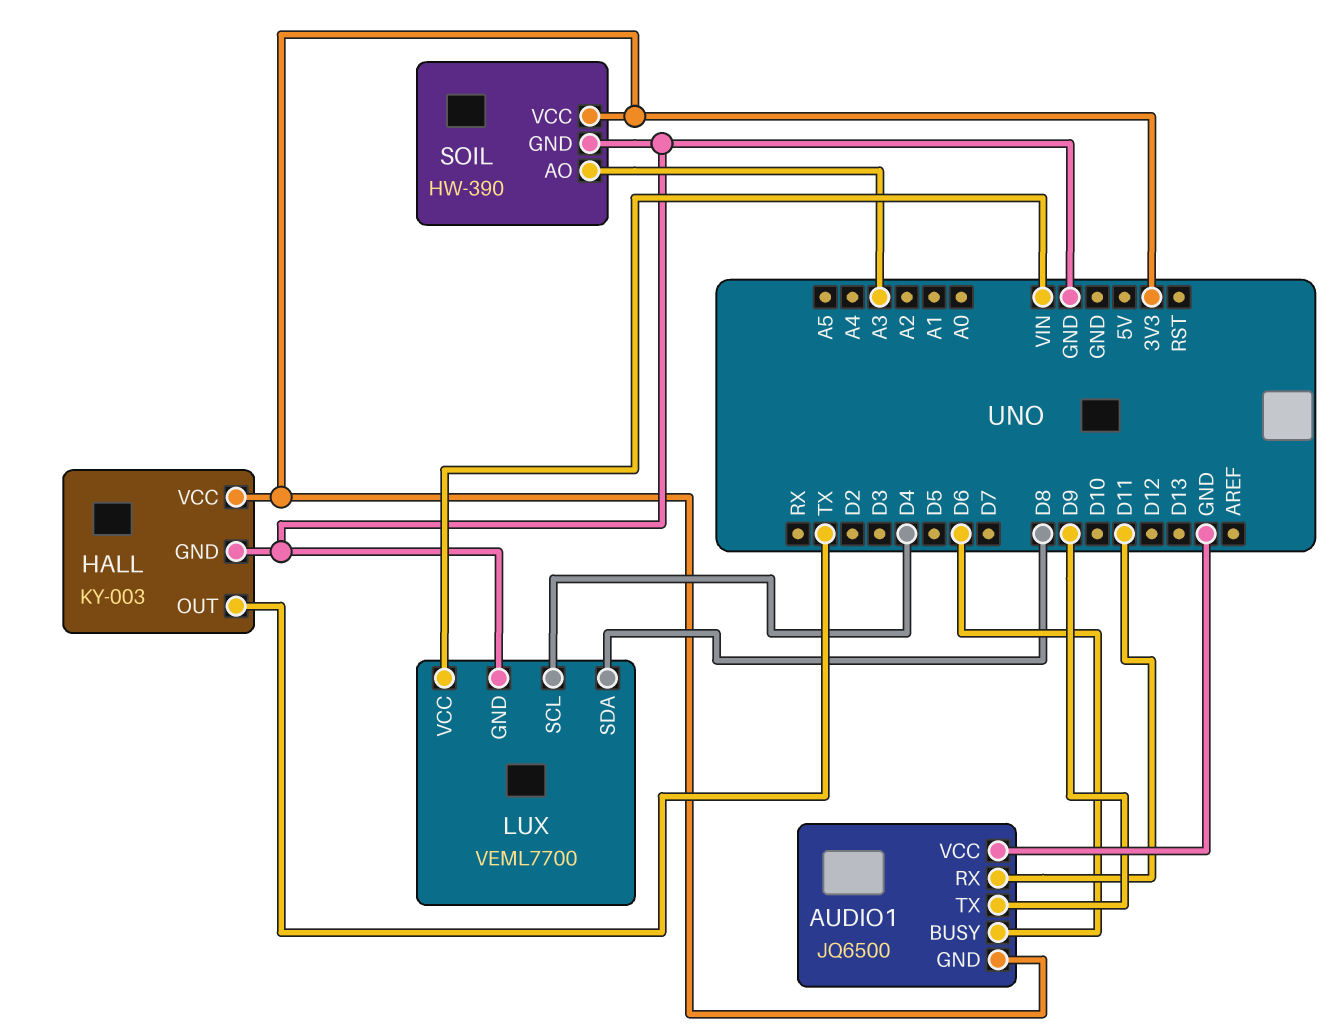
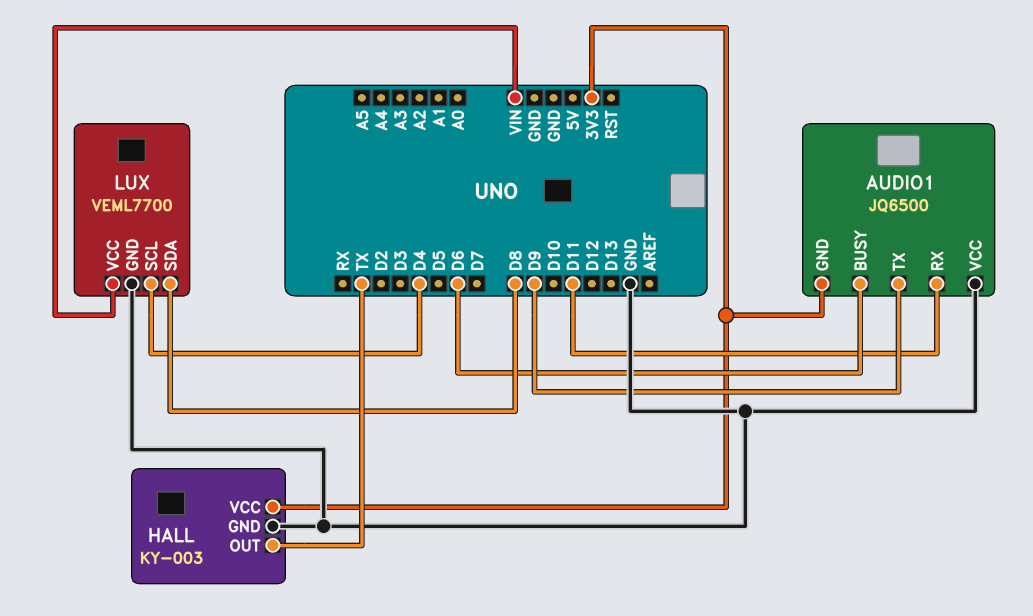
SOIL: HW-390 -> none
SOIL pin AO: A3 -> none
SOIL pin GND: GND -> none
SOIL pin VCC: 3V3 -> none

